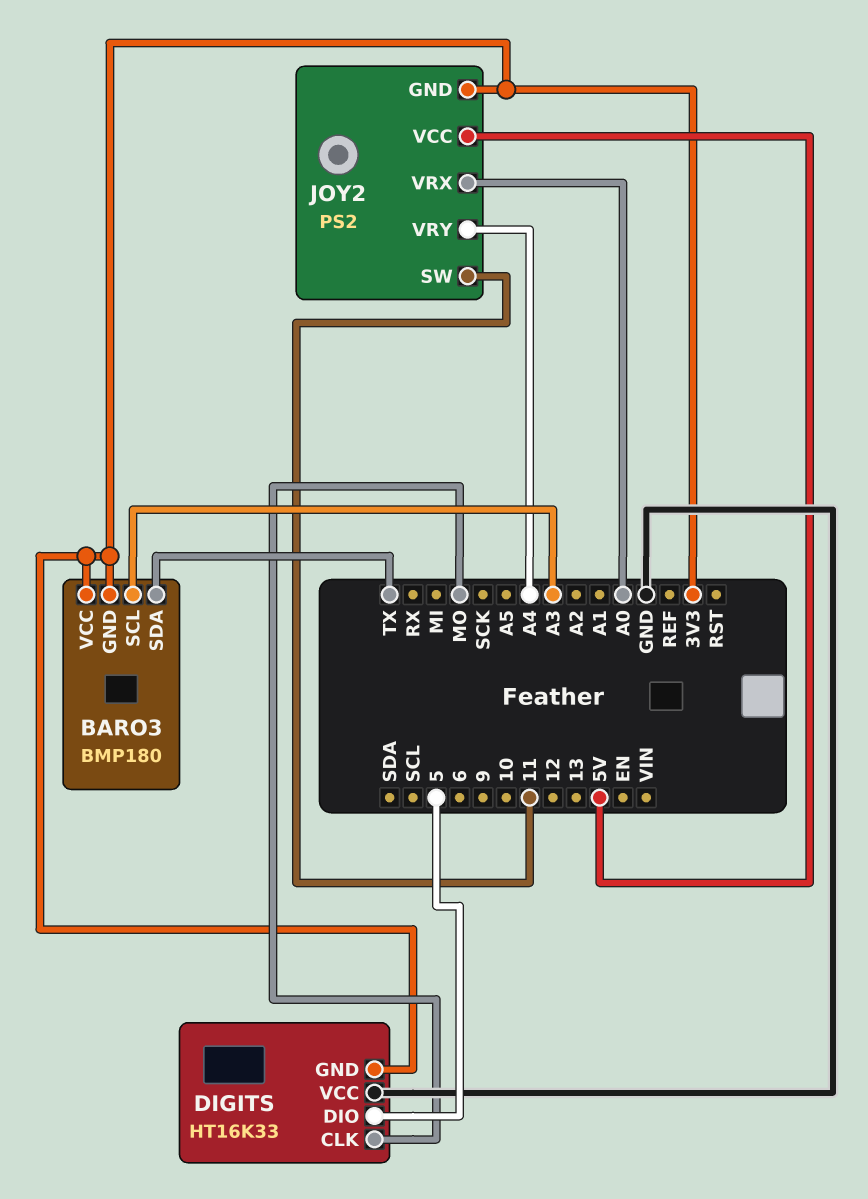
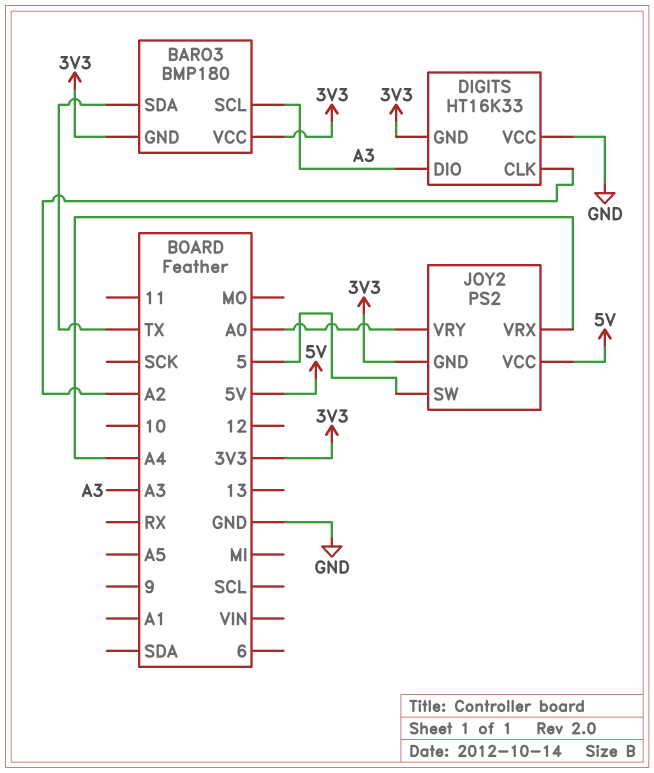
DIGITS pin CLK: MO -> A2
DIGITS pin DIO: 5 -> A3
JOY2 pin SW: 11 -> 5
JOY2 pin VRX: A0 -> A4
JOY2 pin VRY: A4 -> A0

